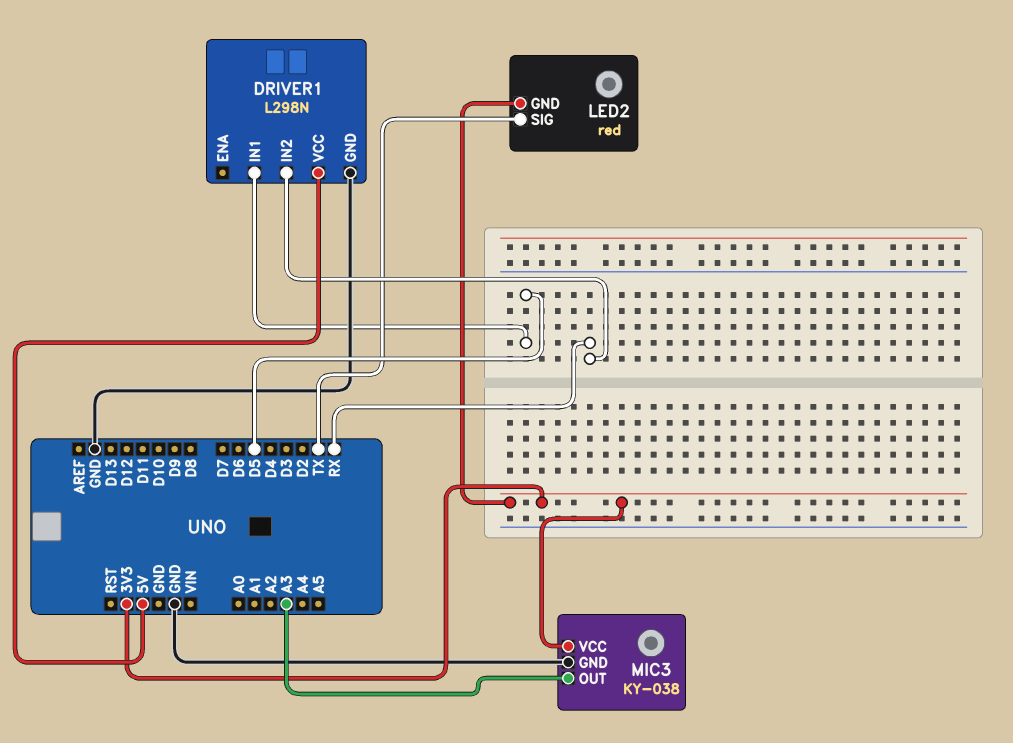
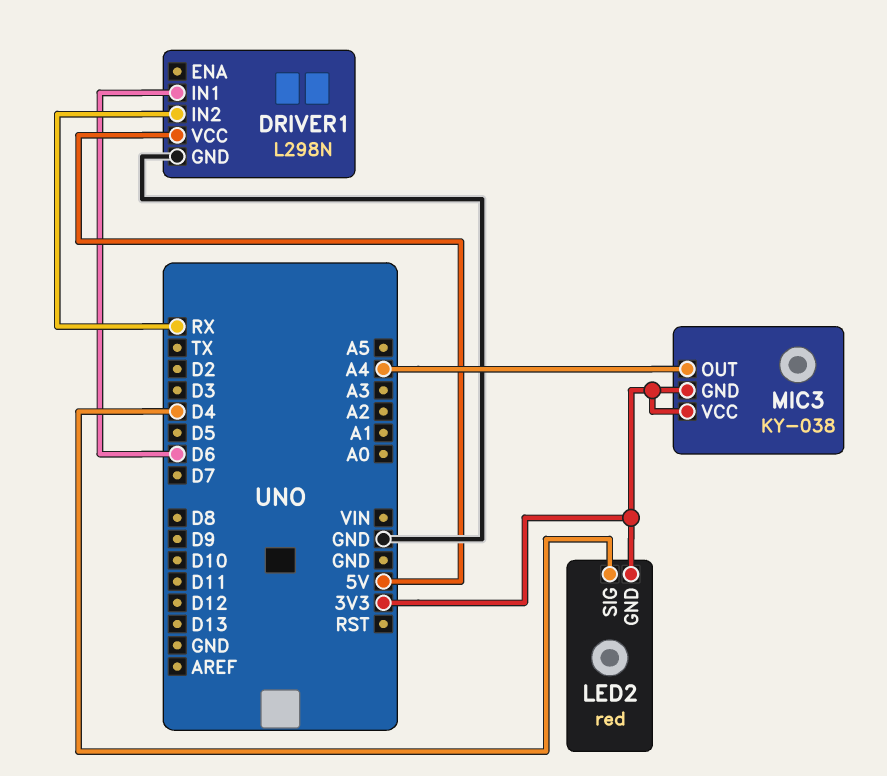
DRIVER1 pin IN1: D5 -> D6
LED2 pin SIG: TX -> D4
MIC3 pin GND: GND -> 3V3
MIC3 pin OUT: A3 -> A4

